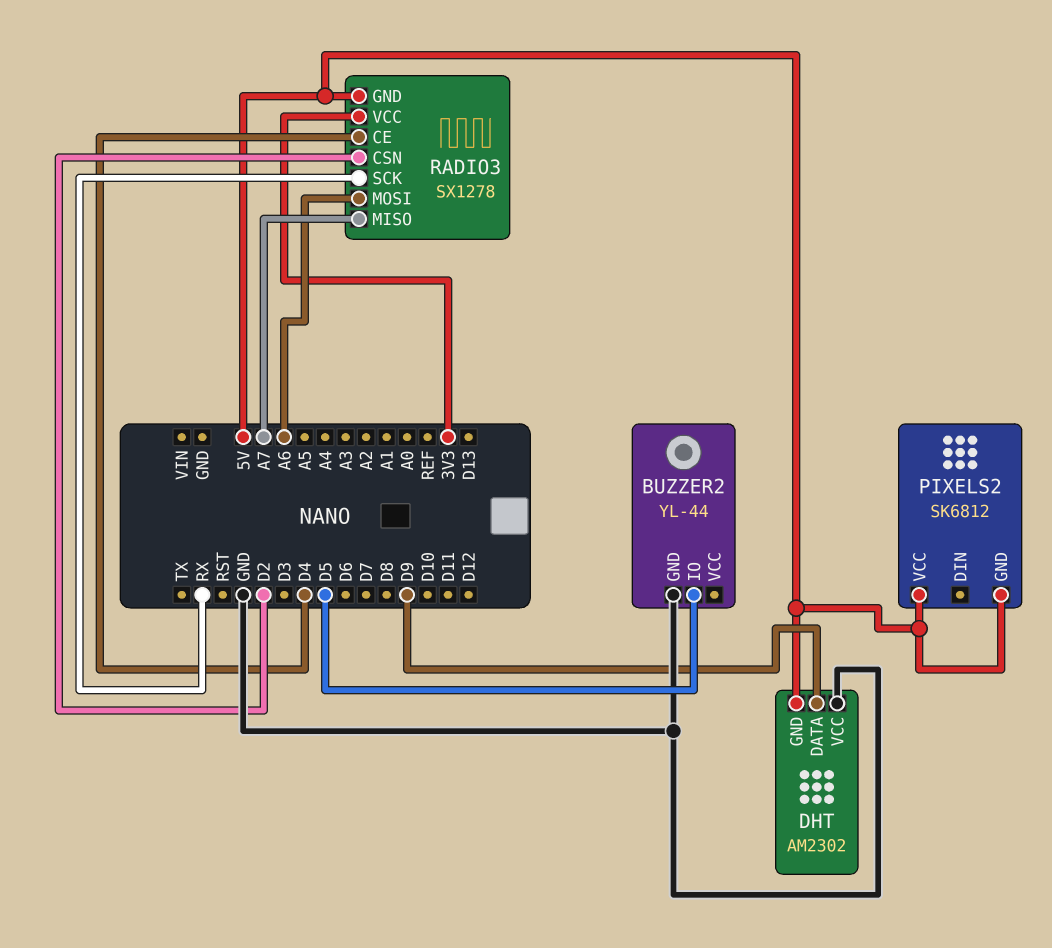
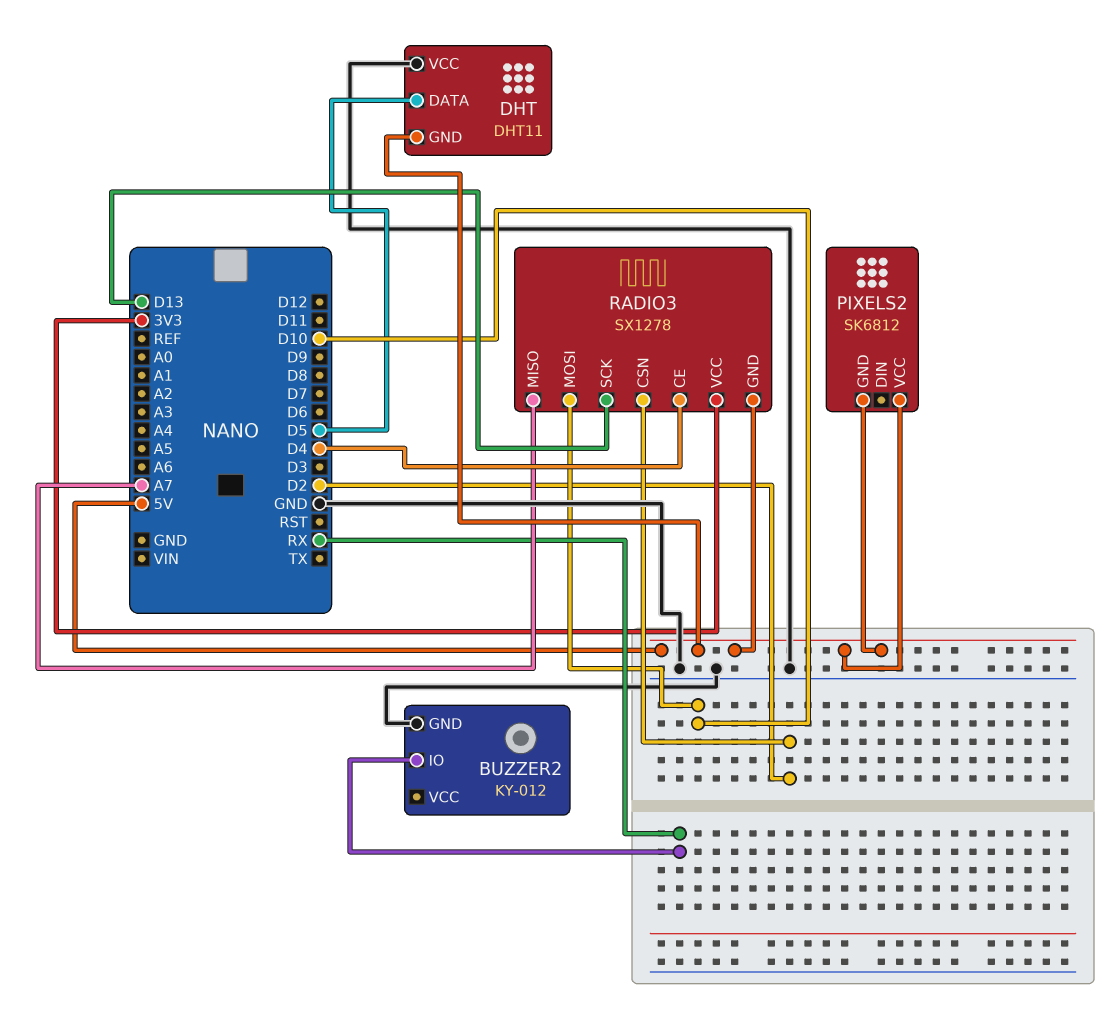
BUZZER2: YL-44 -> KY-012
BUZZER2 pin IO: D5 -> RX
DHT: AM2302 -> DHT11
DHT pin DATA: D9 -> D5
RADIO3 pin MOSI: A6 -> D10
RADIO3 pin SCK: RX -> D13

